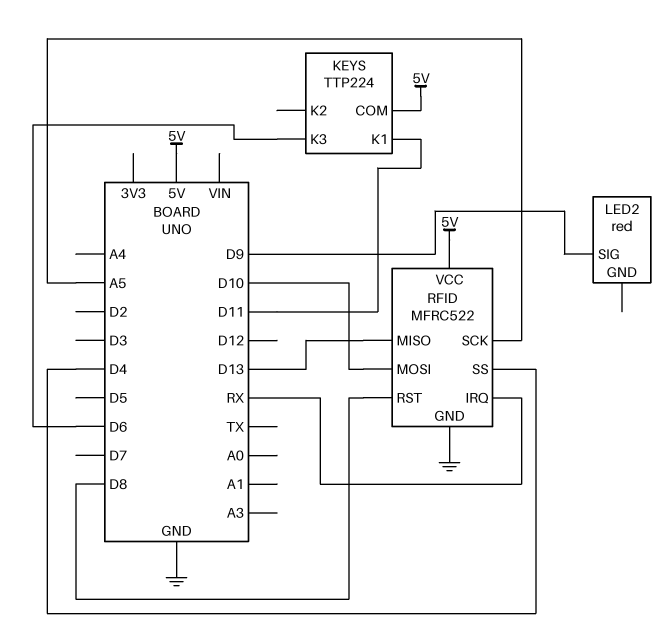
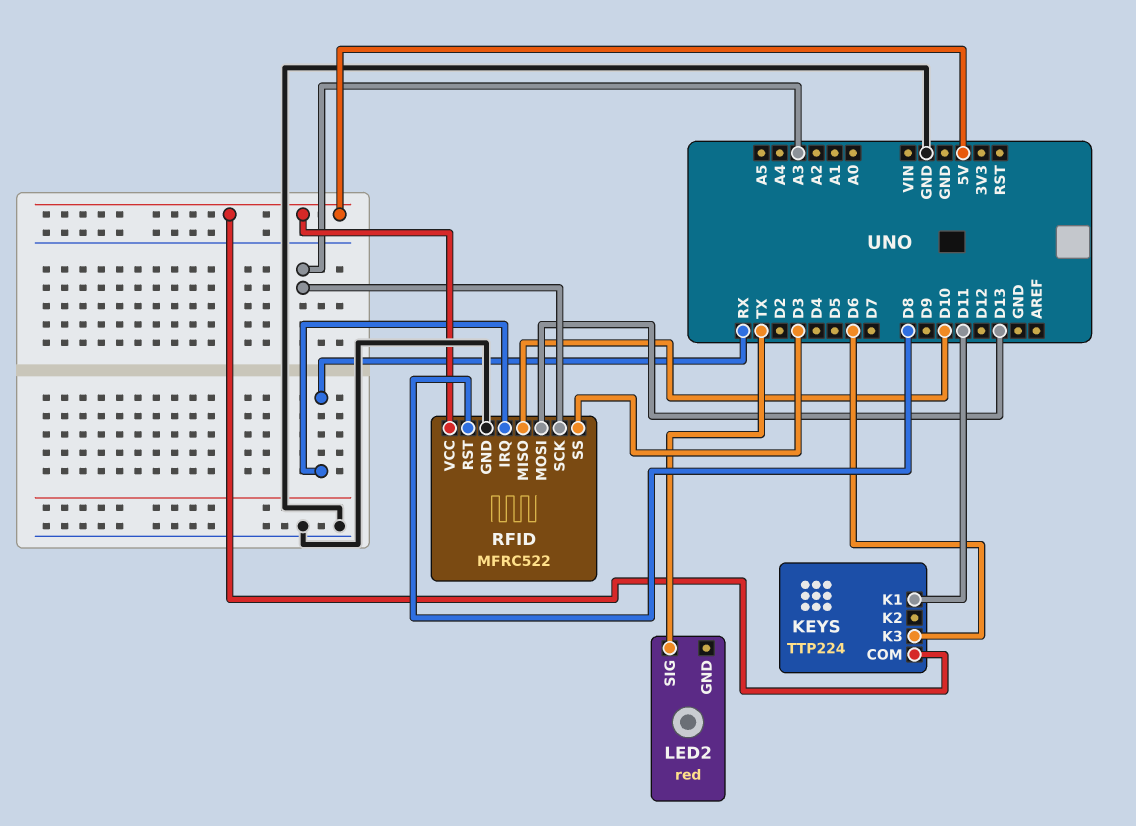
LED2 pin SIG: D9 -> TX
RFID pin MISO: D13 -> D10
RFID pin MOSI: D10 -> D13
RFID pin SCK: A5 -> A3
RFID pin SS: D4 -> D3

